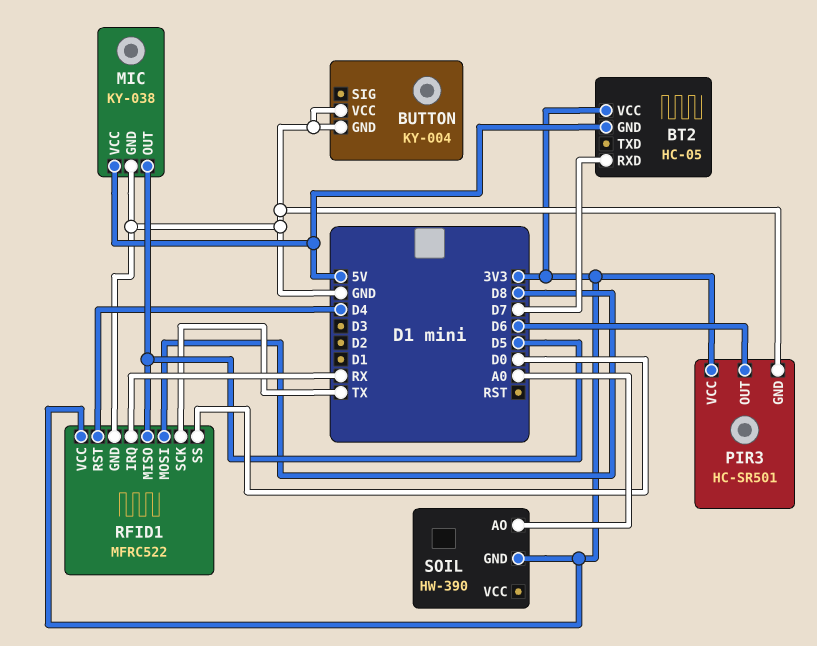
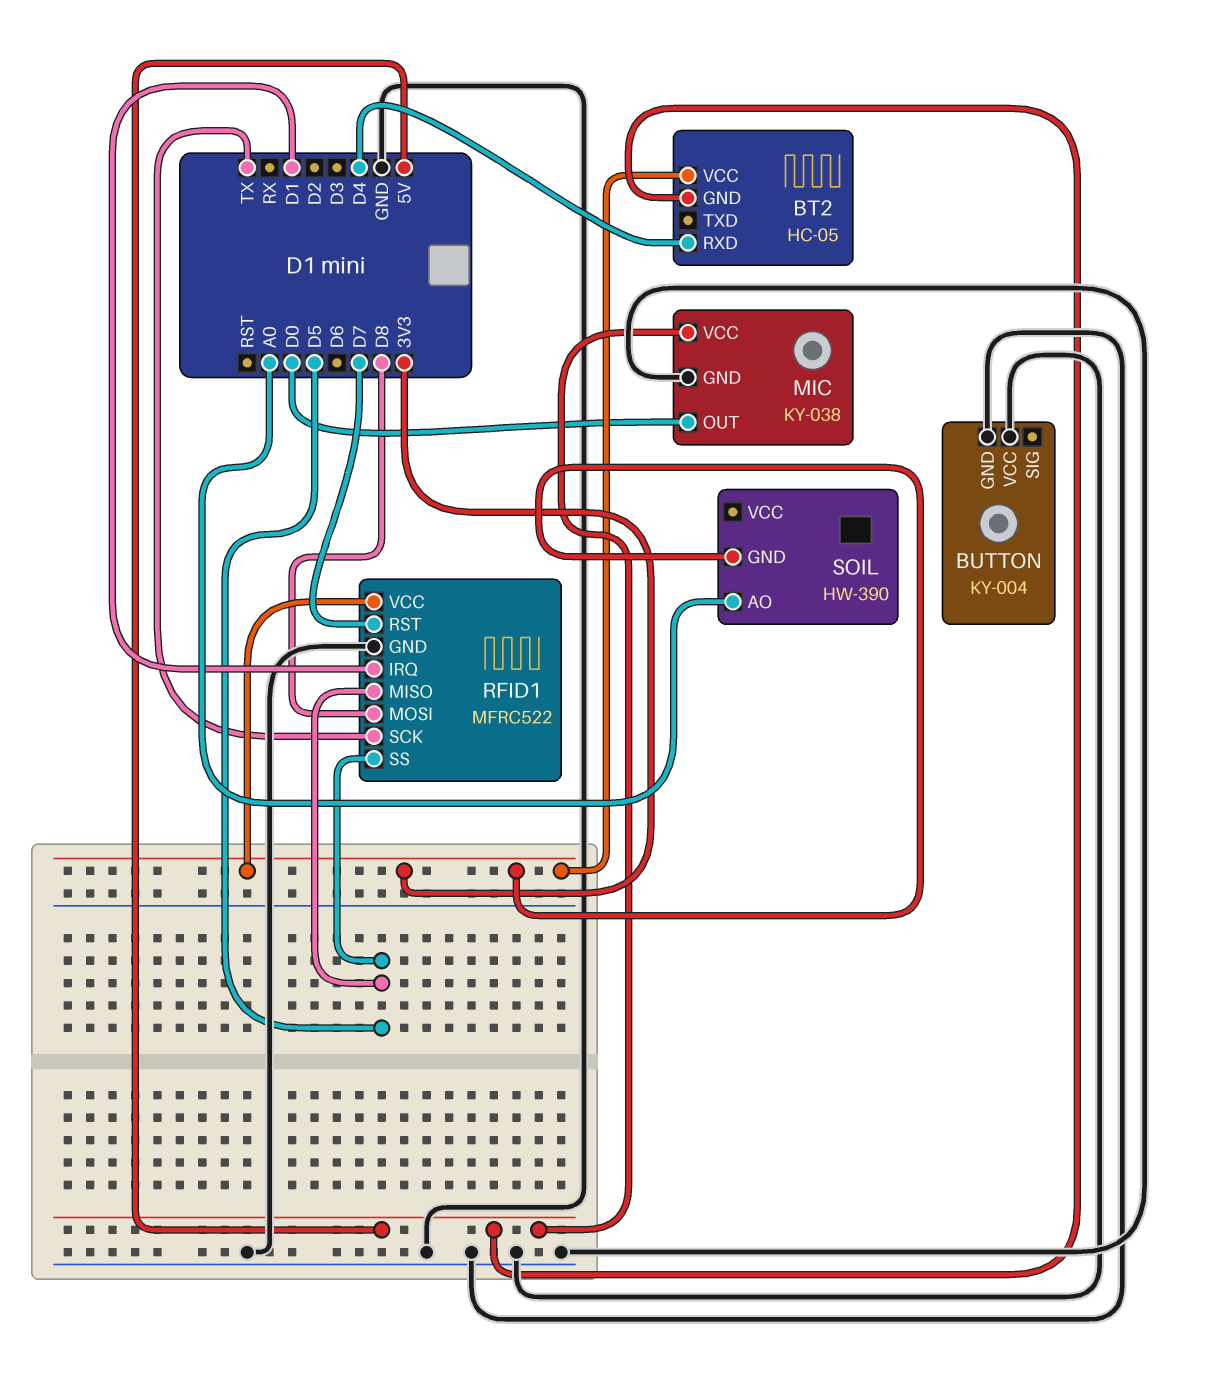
BT2 pin RXD: D7 -> D4
MIC pin OUT: D5 -> D0
PIR3: HC-SR501 -> none
PIR3 pin GND: GND -> none
PIR3 pin OUT: D6 -> none
PIR3 pin VCC: 3V3 -> none
RFID1 pin IRQ: RX -> D1
RFID1 pin RST: D4 -> D7
RFID1 pin SS: D0 -> D5

